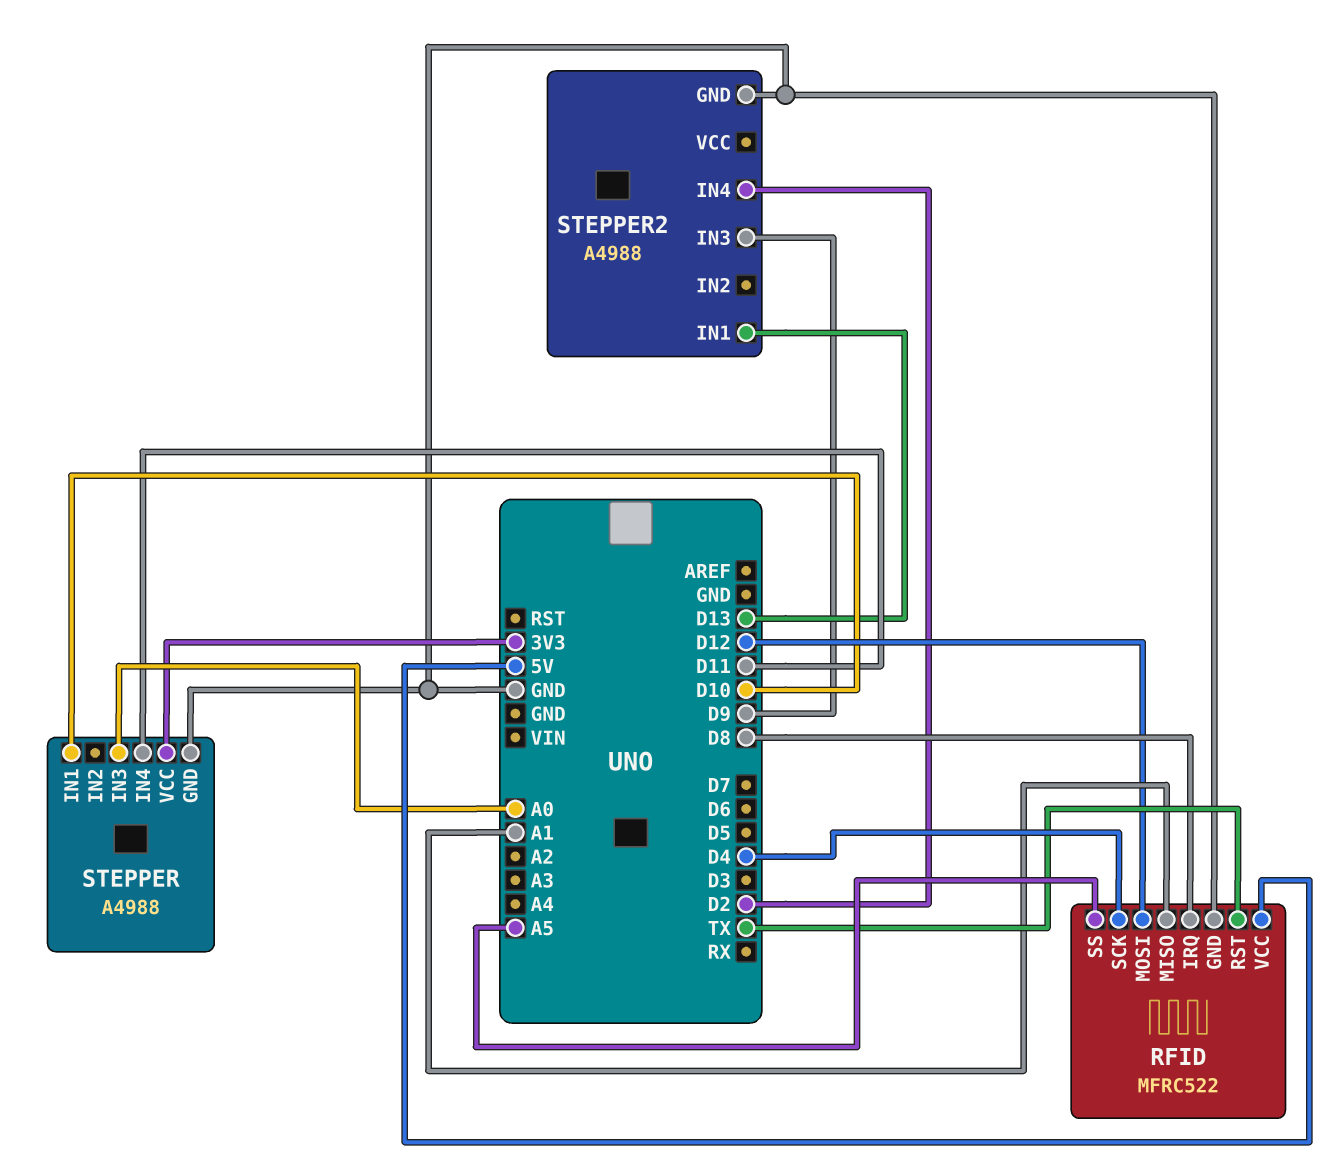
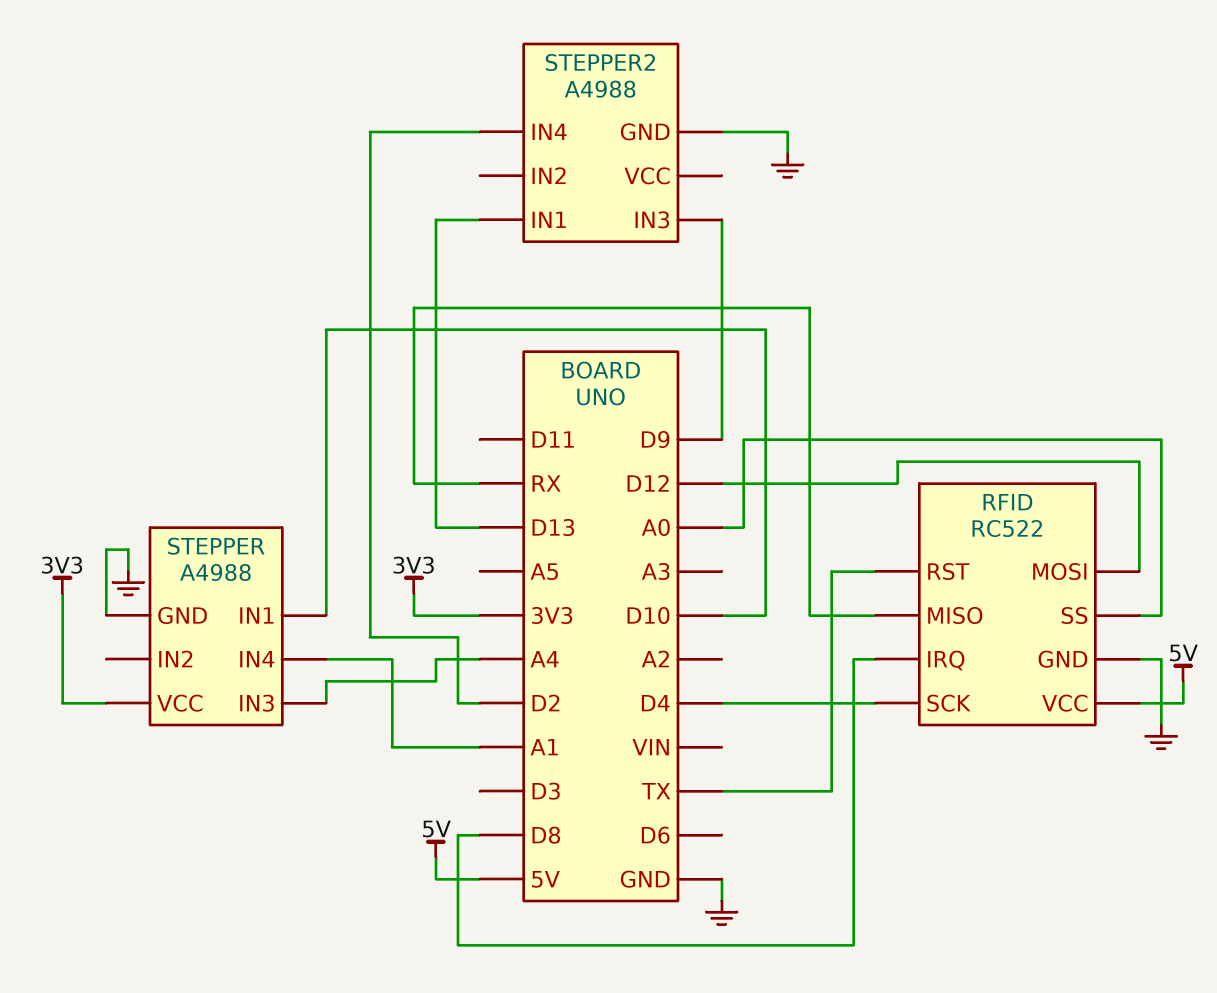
RFID: MFRC522 -> RC522
RFID pin MISO: A1 -> RX
RFID pin SS: A5 -> A0
STEPPER pin IN3: A0 -> A4
STEPPER pin IN4: D11 -> A1

